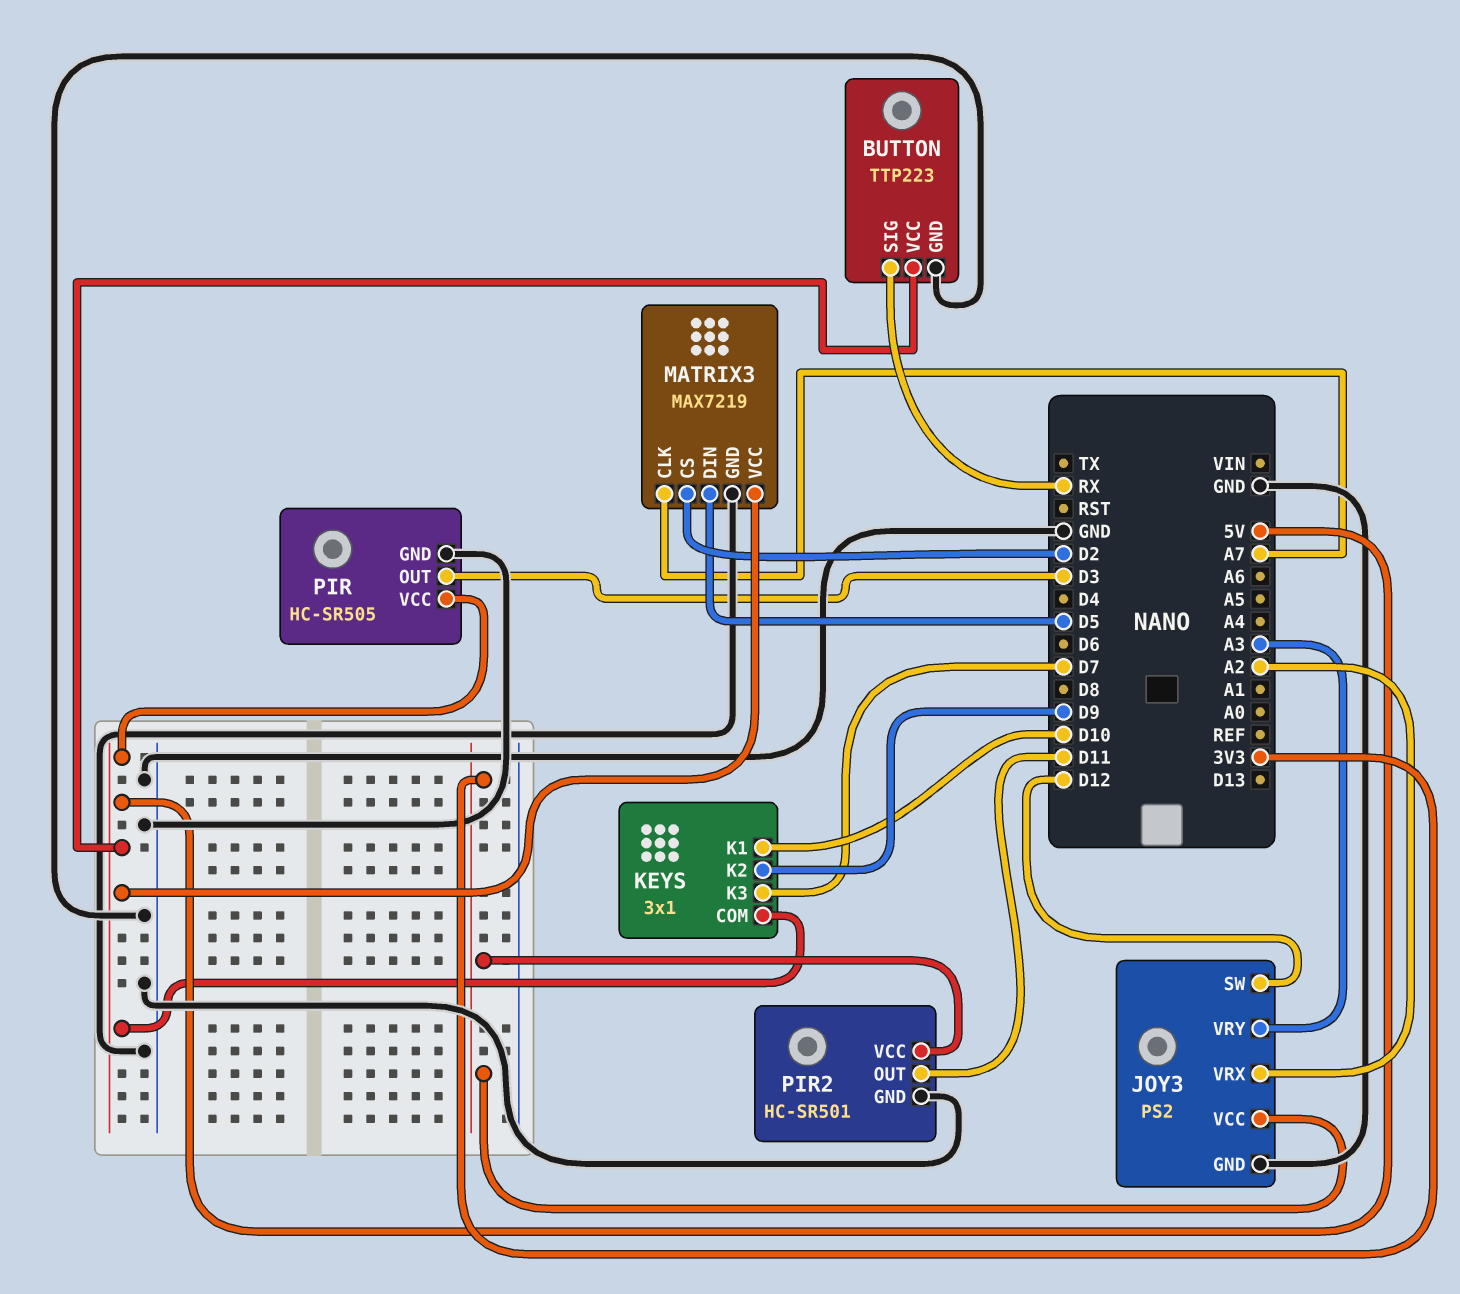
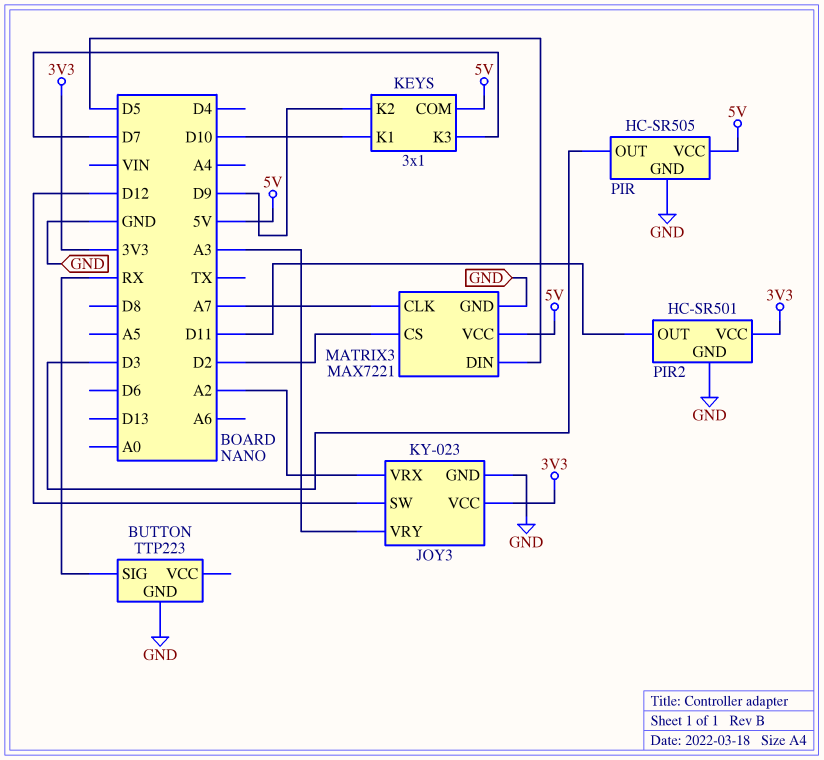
BUTTON pin VCC: 5V -> none
JOY3: PS2 -> KY-023
MATRIX3: MAX7219 -> MAX7221

